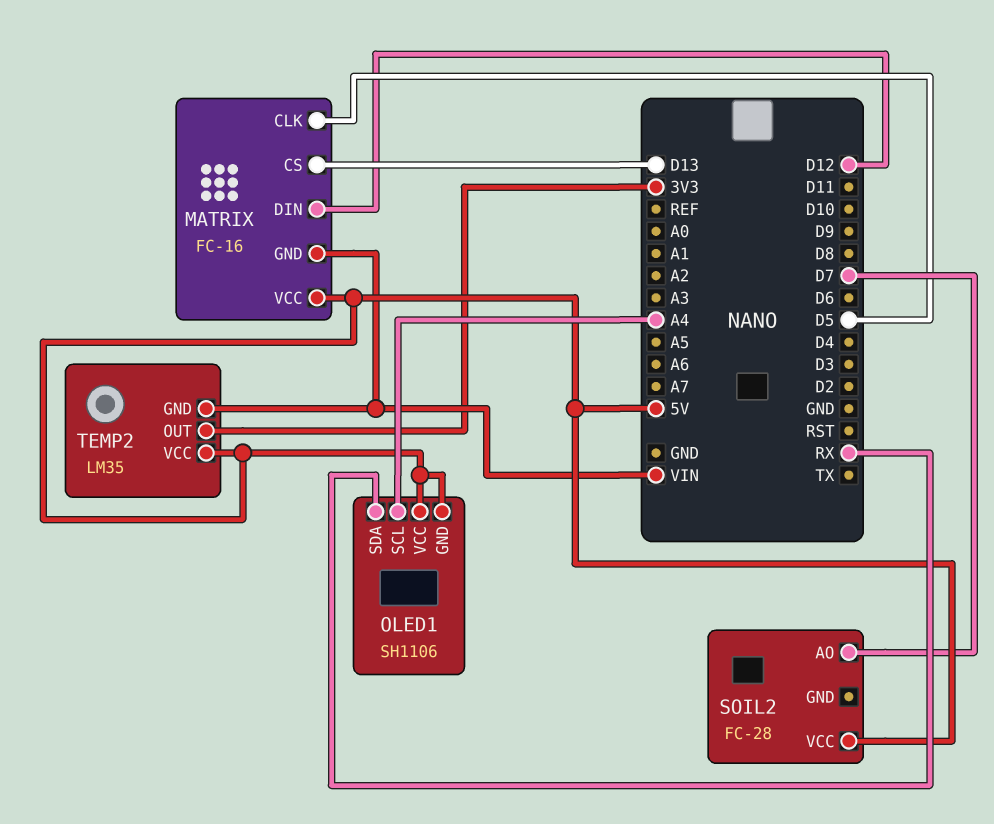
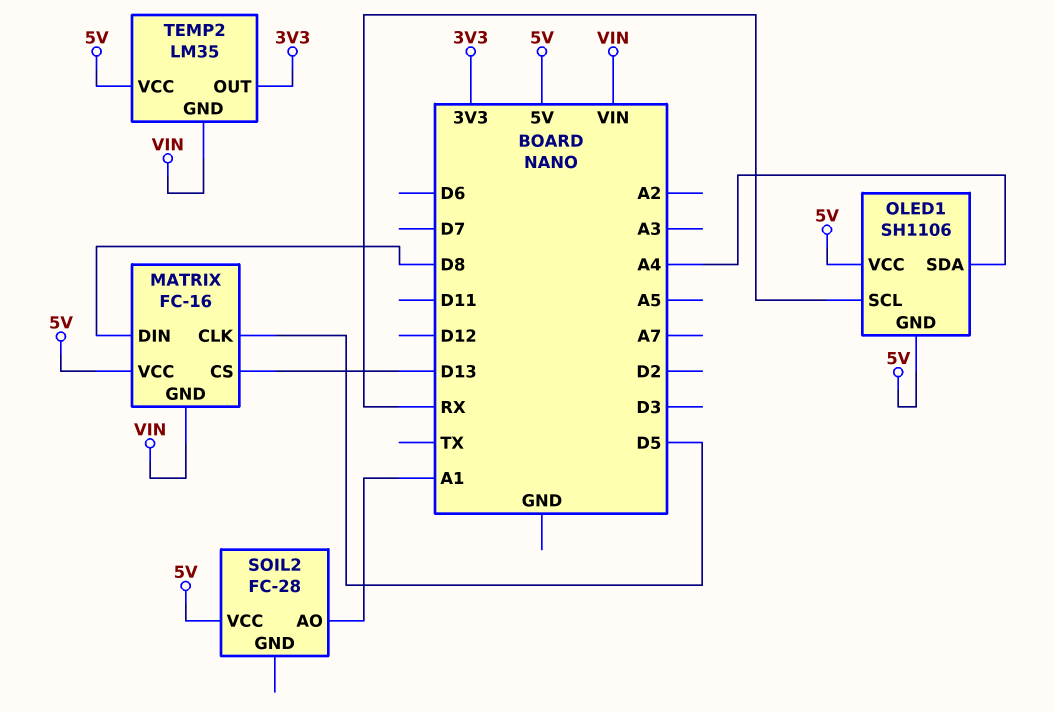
MATRIX pin DIN: D12 -> D8
OLED1 pin SCL: A4 -> RX
OLED1 pin SDA: RX -> A4
SOIL2 pin AO: D7 -> A1

